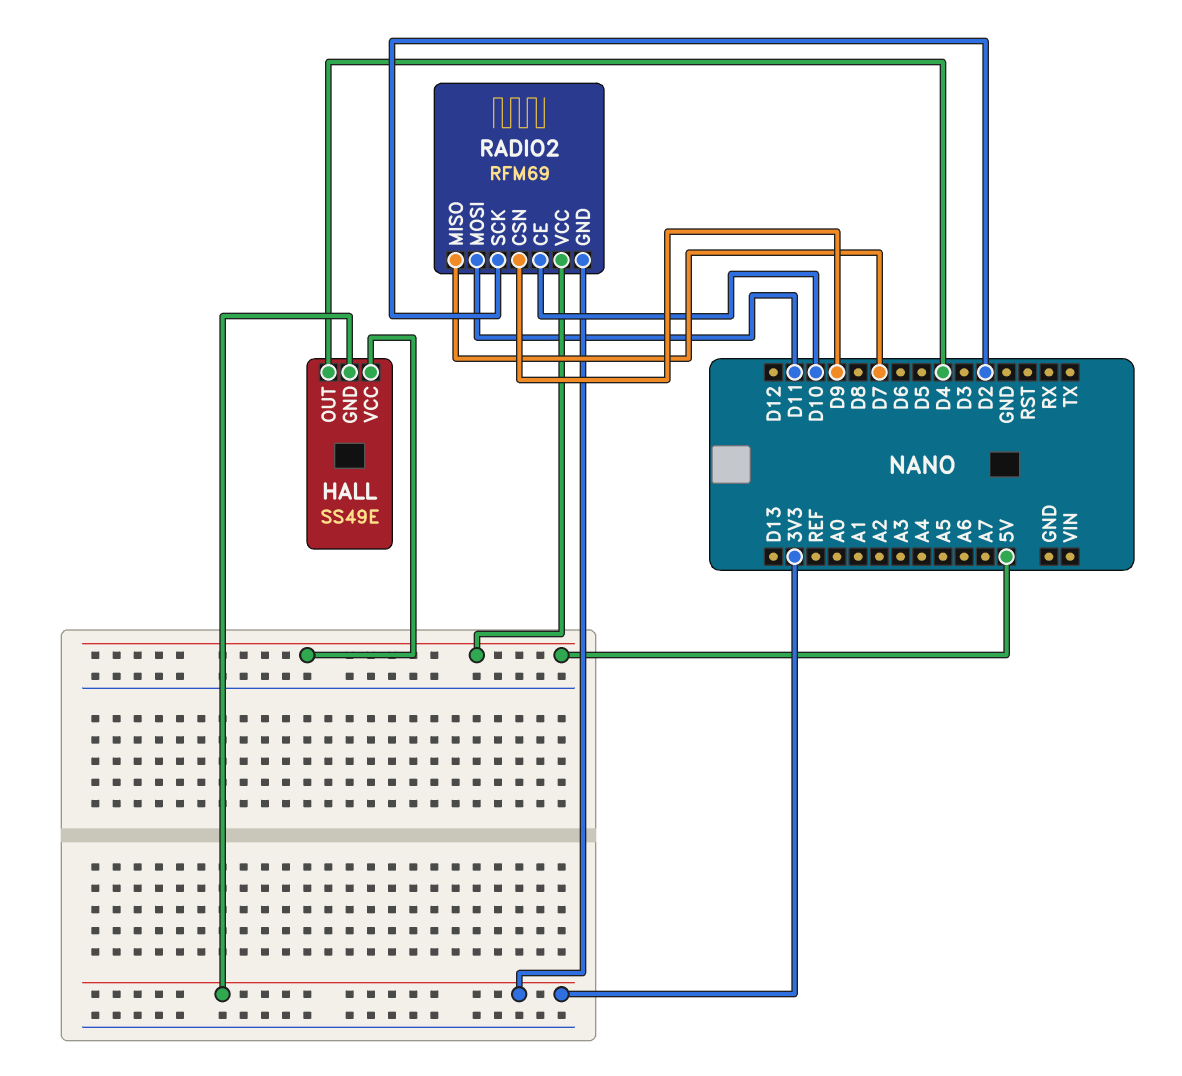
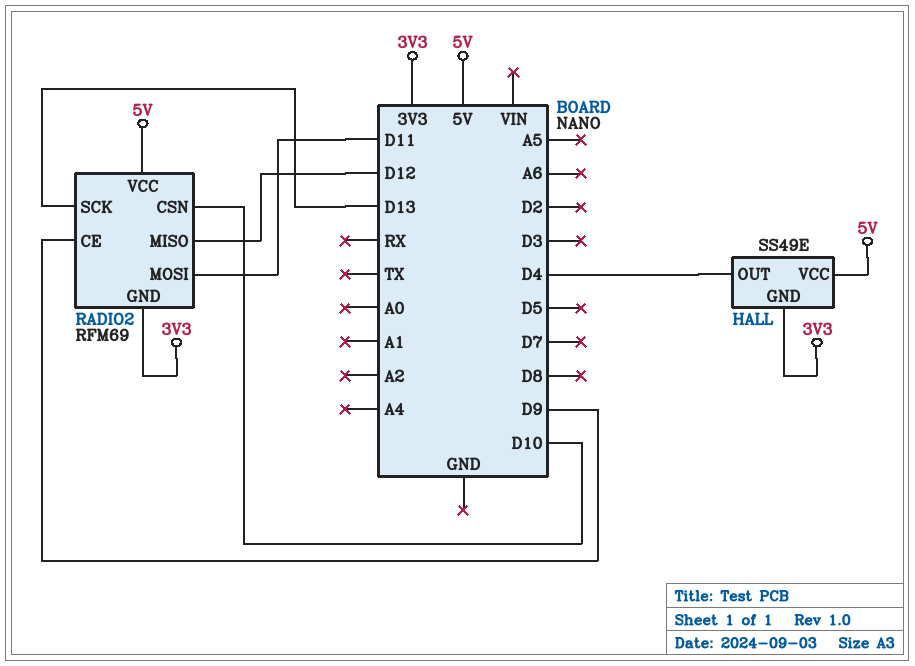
RADIO2 pin CE: D10 -> D9
RADIO2 pin CSN: D9 -> D10
RADIO2 pin MISO: D7 -> D12
RADIO2 pin SCK: D2 -> D13

